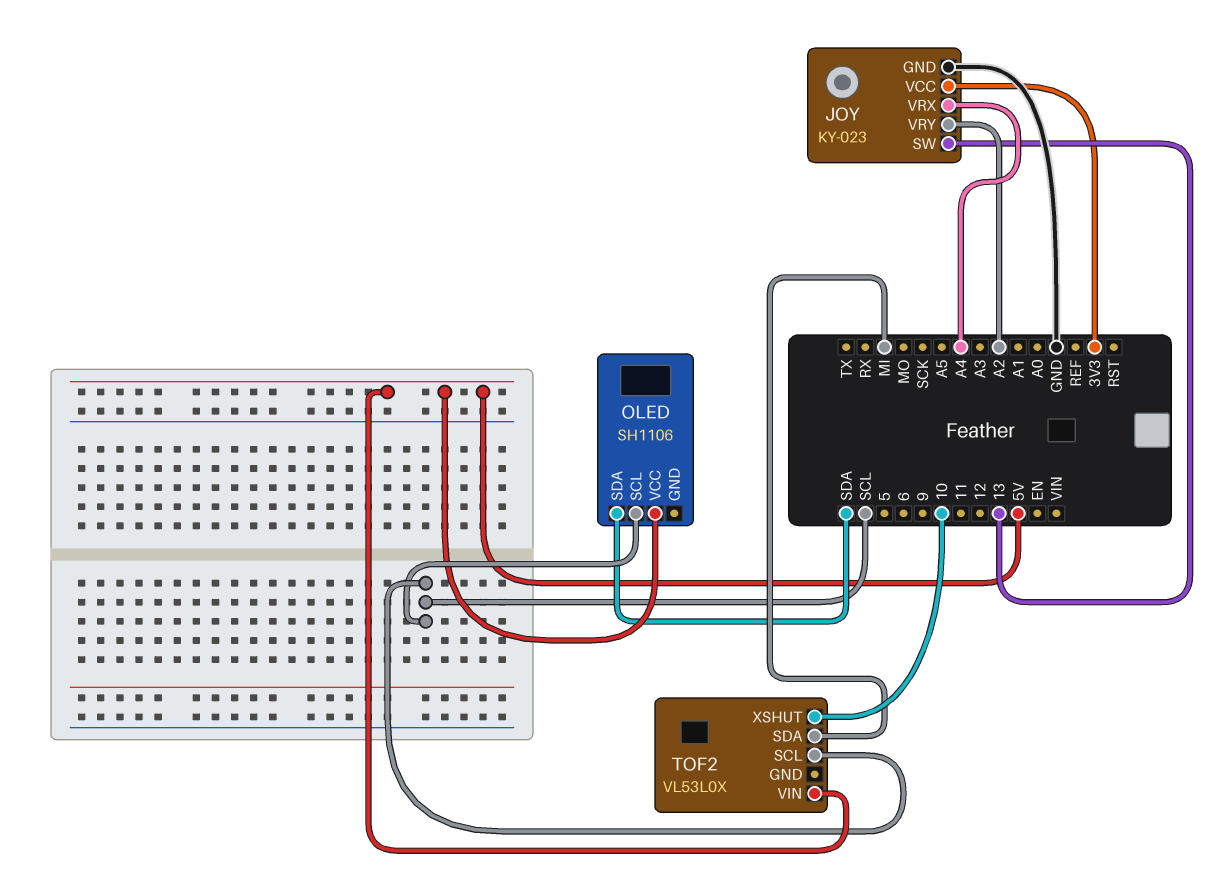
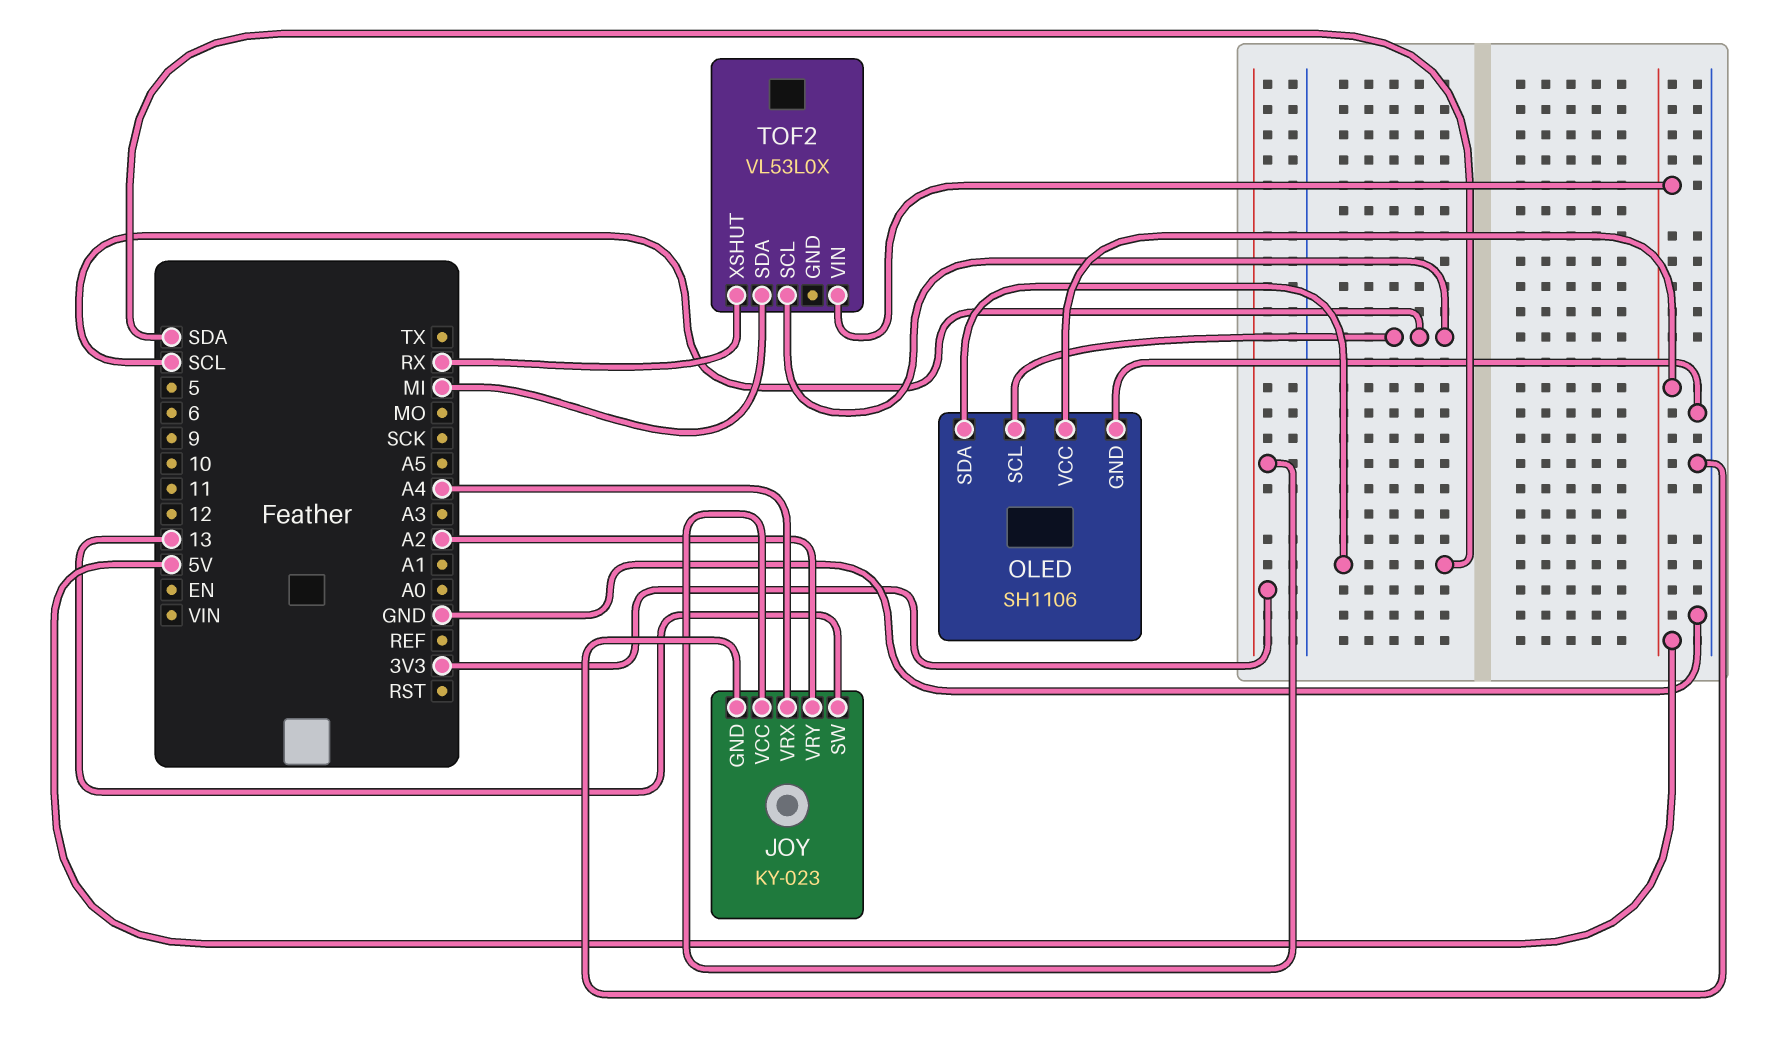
OLED pin GND: none -> GND
TOF2 pin XSHUT: 10 -> RX

